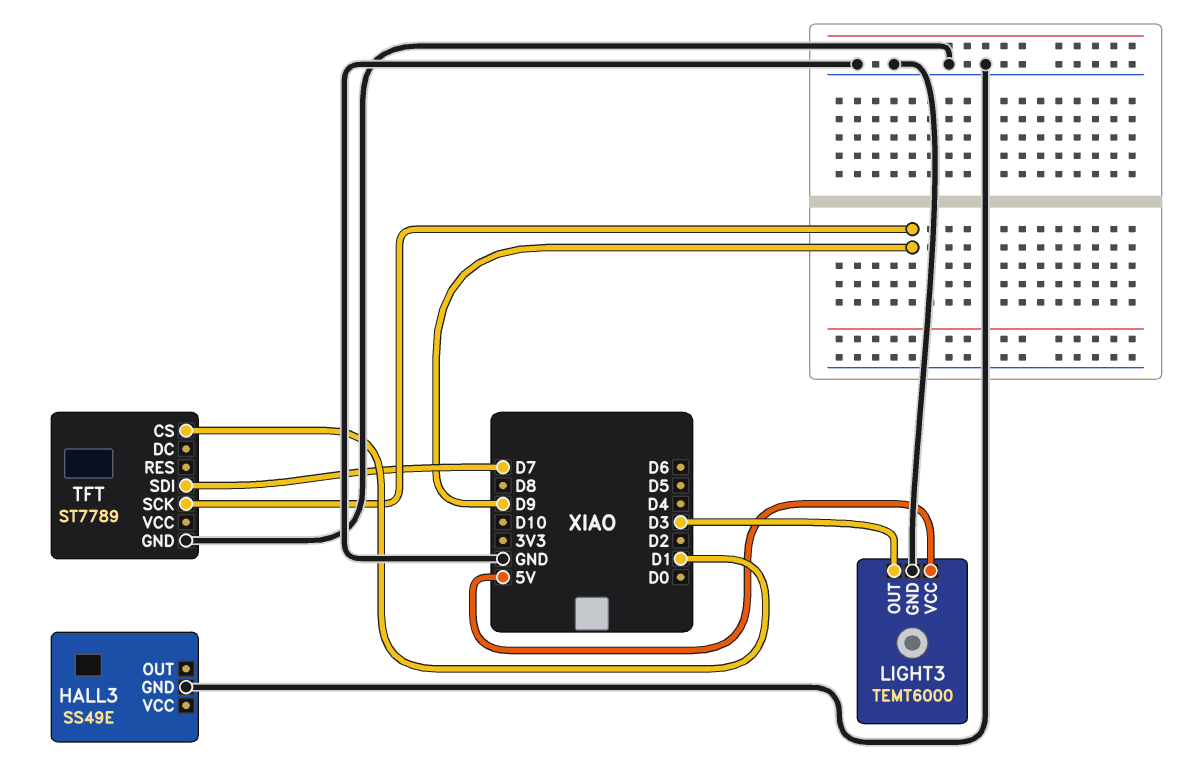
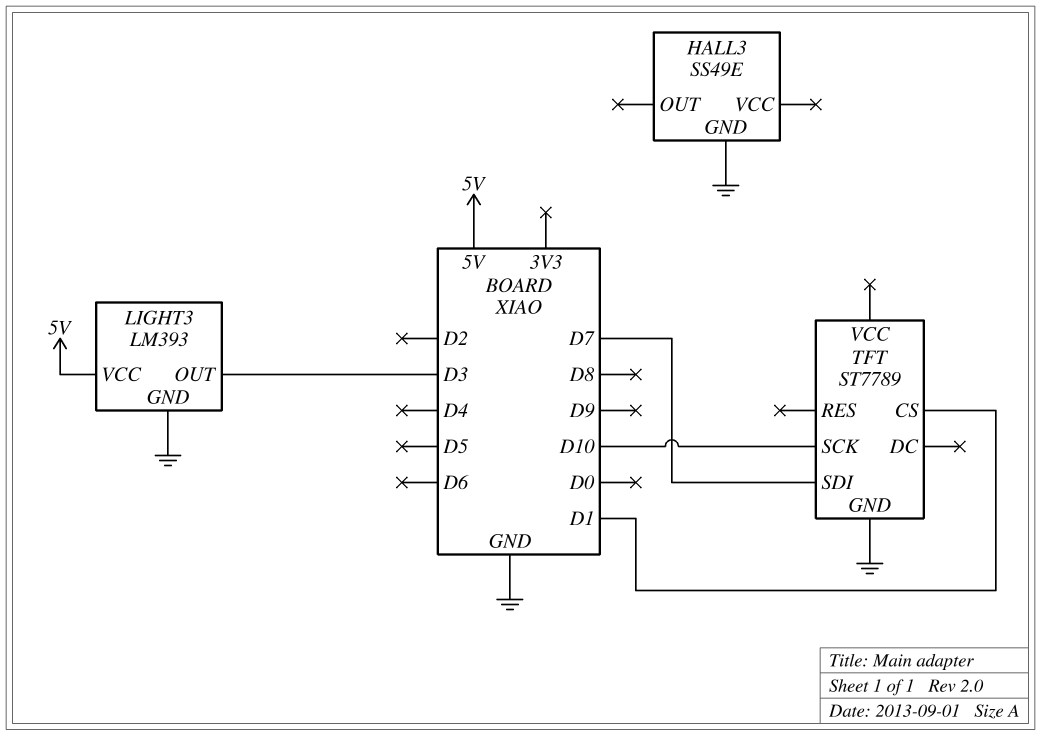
LIGHT3: TEMT6000 -> LM393
TFT pin SCK: D9 -> D10

